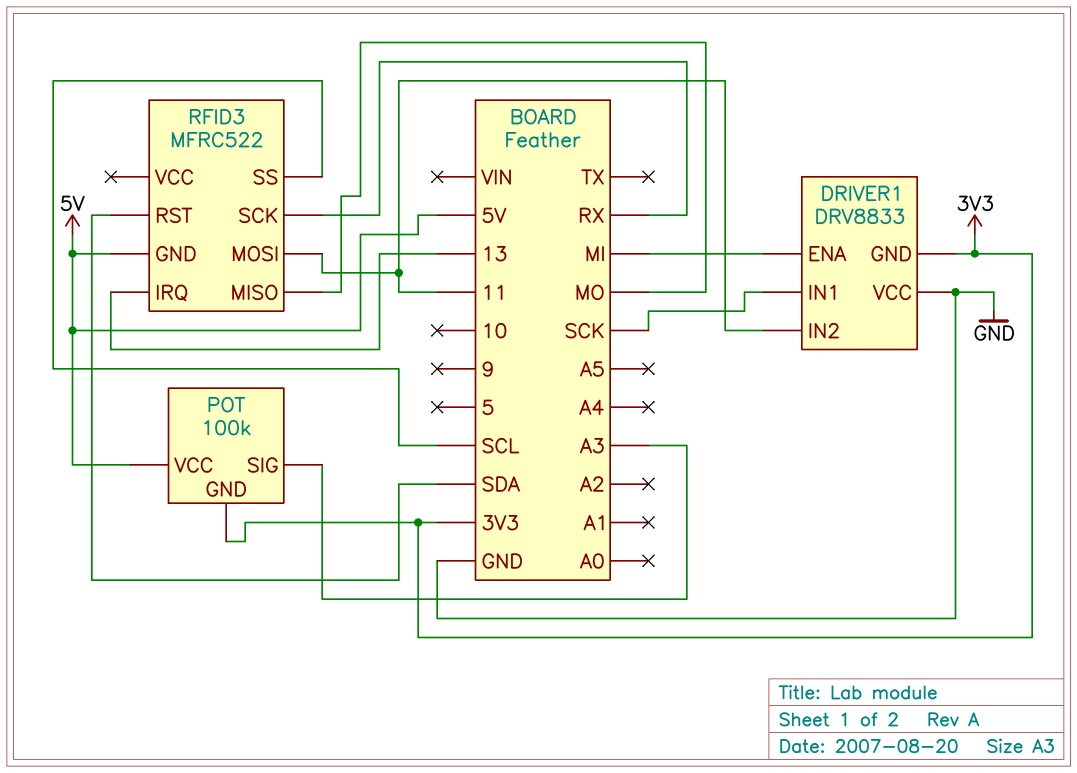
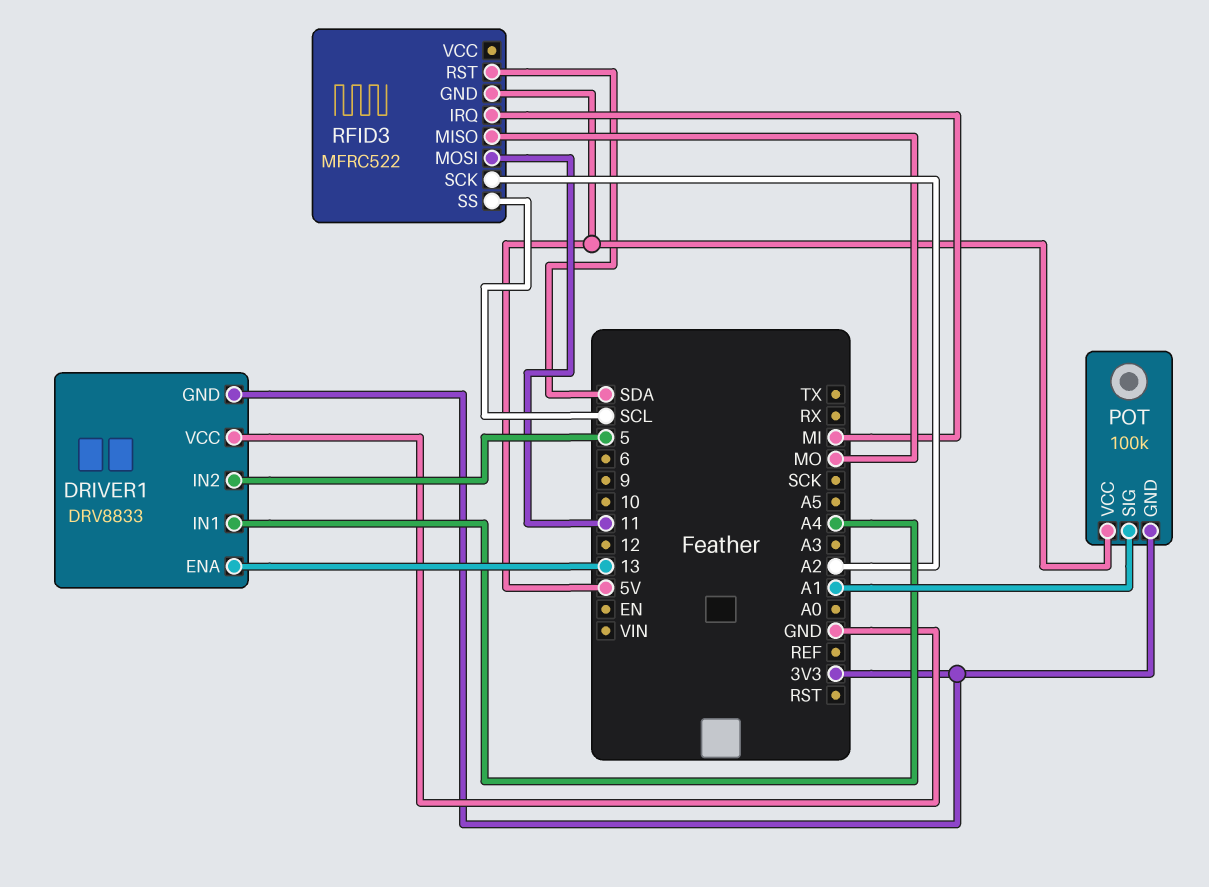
DRIVER1 pin ENA: MI -> 13
DRIVER1 pin IN1: SCK -> A4
DRIVER1 pin IN2: 11 -> 5
POT pin SIG: A3 -> A1
RFID3 pin IRQ: 13 -> MI
RFID3 pin SCK: RX -> A2

